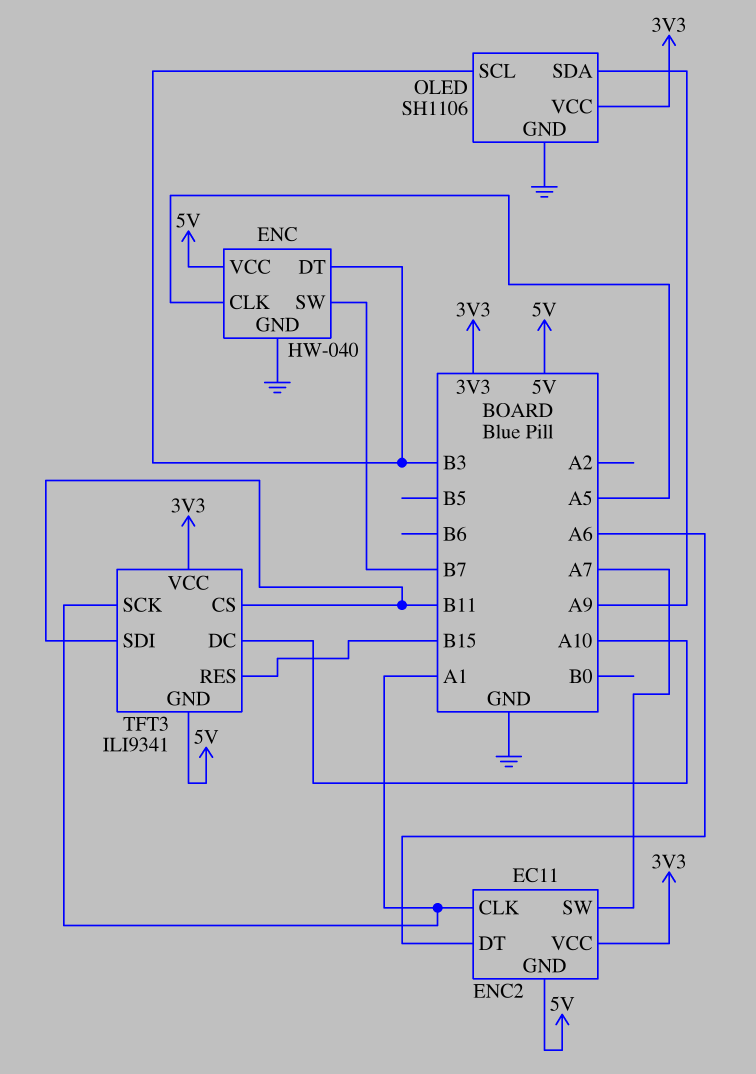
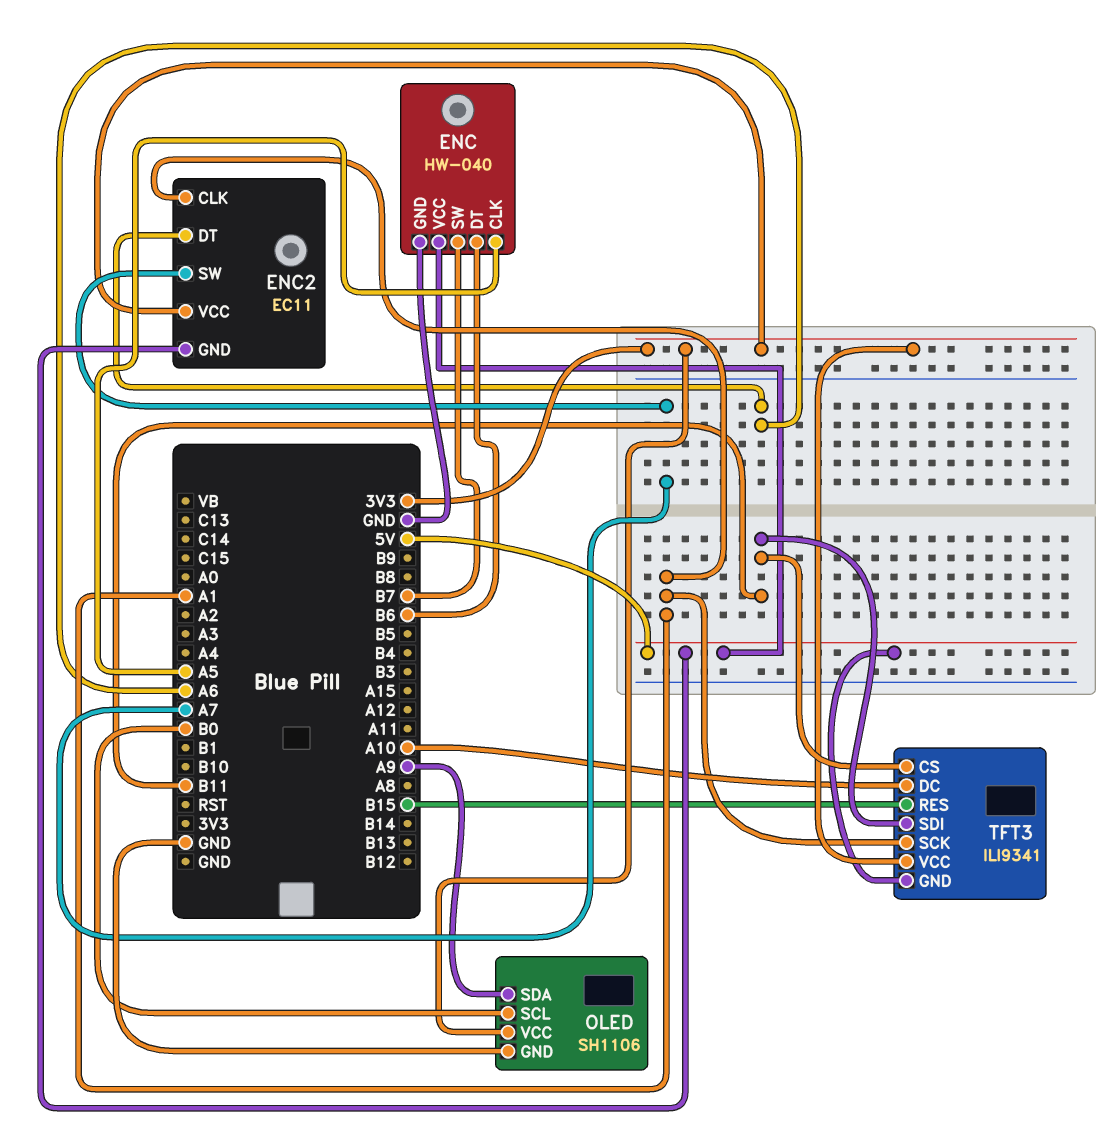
ENC pin DT: B3 -> B6
OLED pin SCL: B3 -> B0

